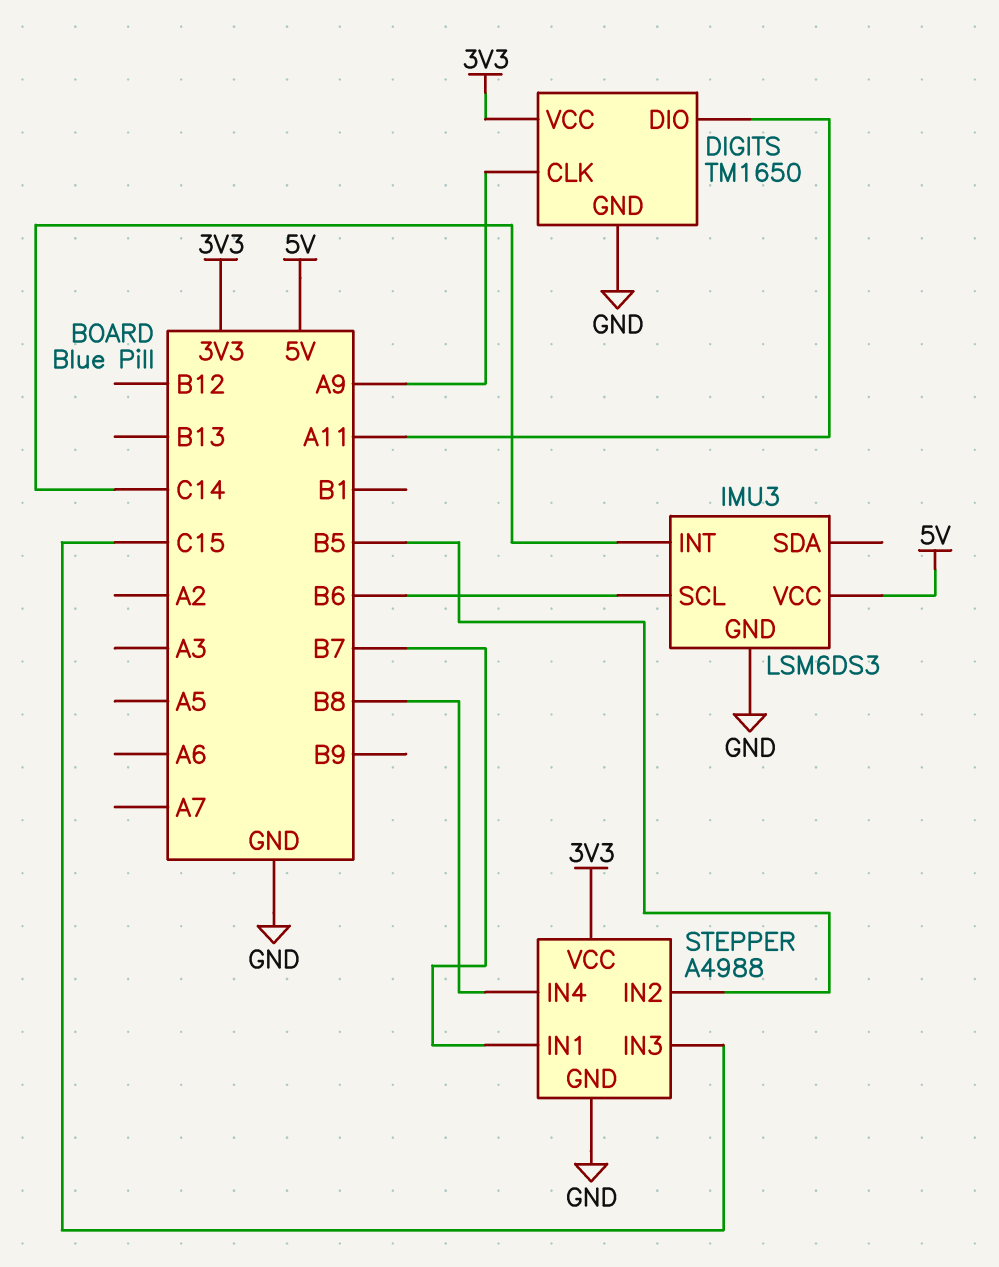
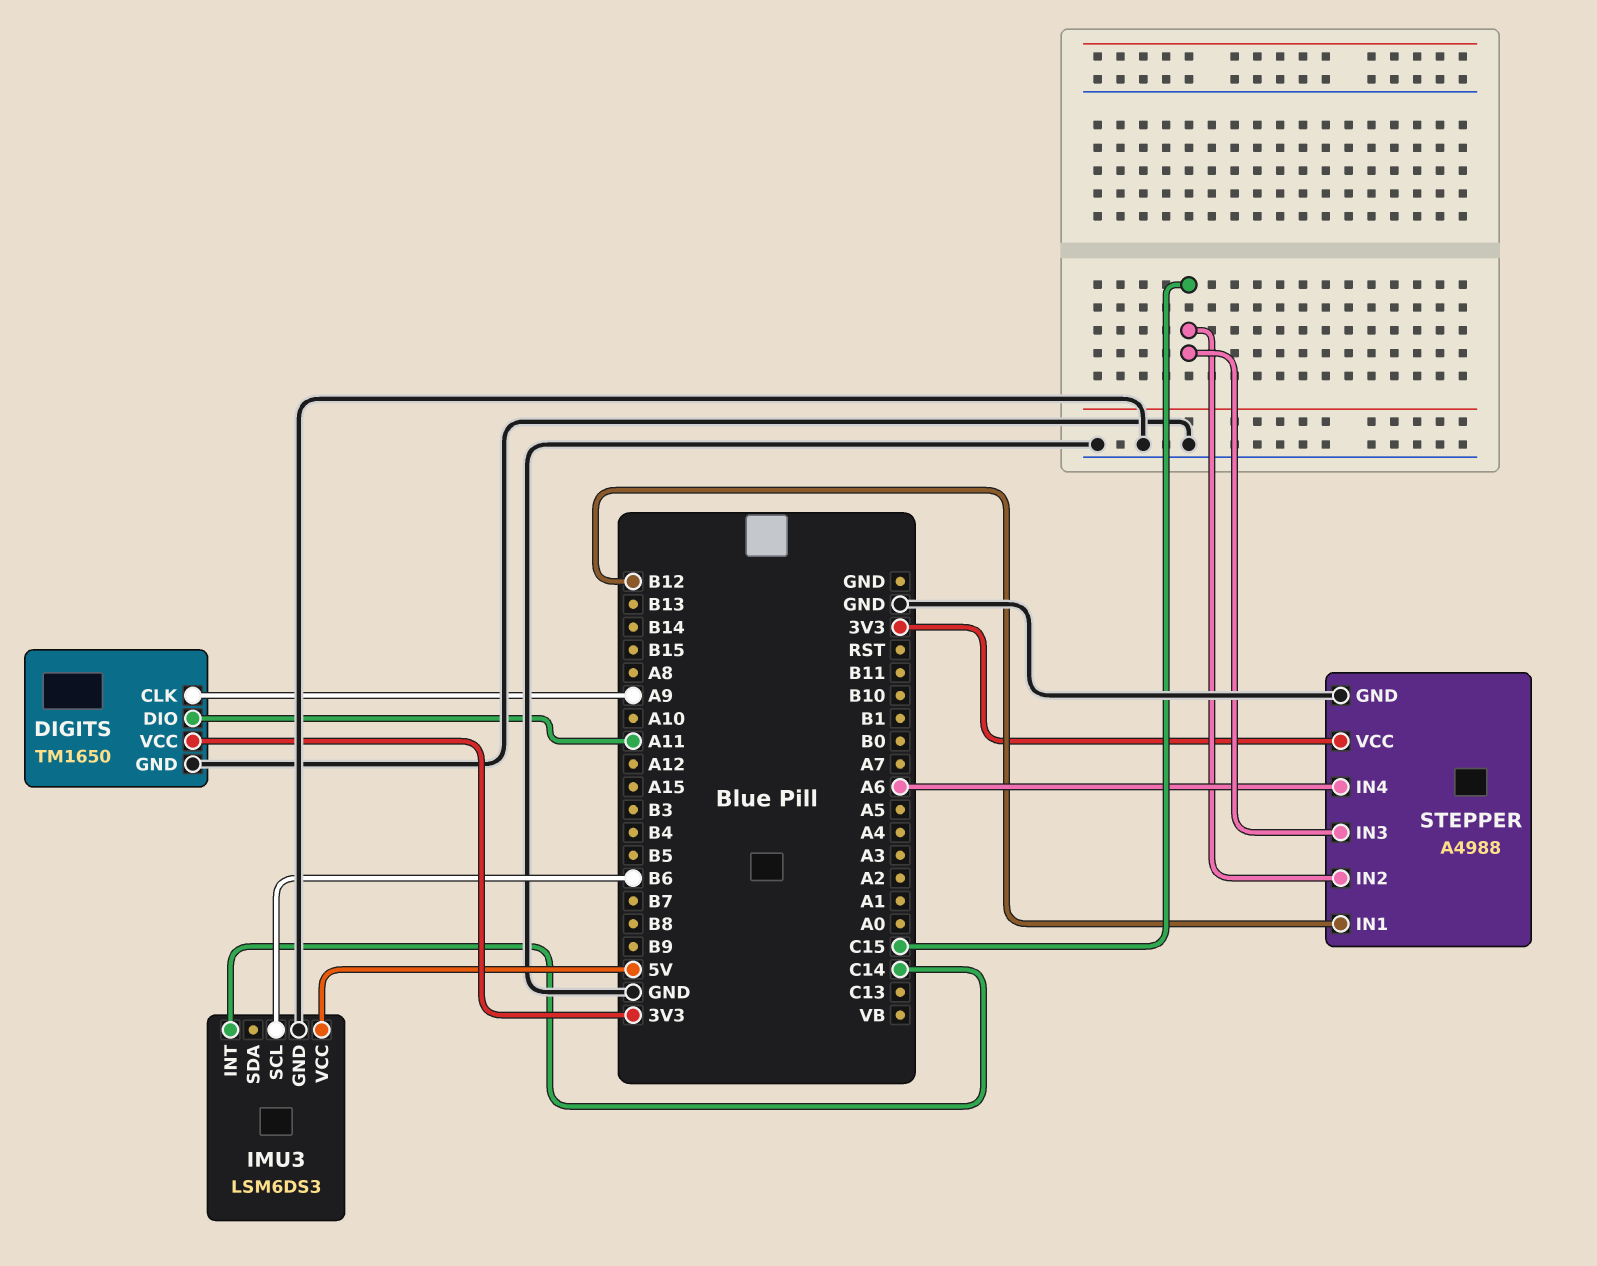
STEPPER pin IN1: B7 -> B12
STEPPER pin IN2: B5 -> C15
STEPPER pin IN4: B8 -> A6

